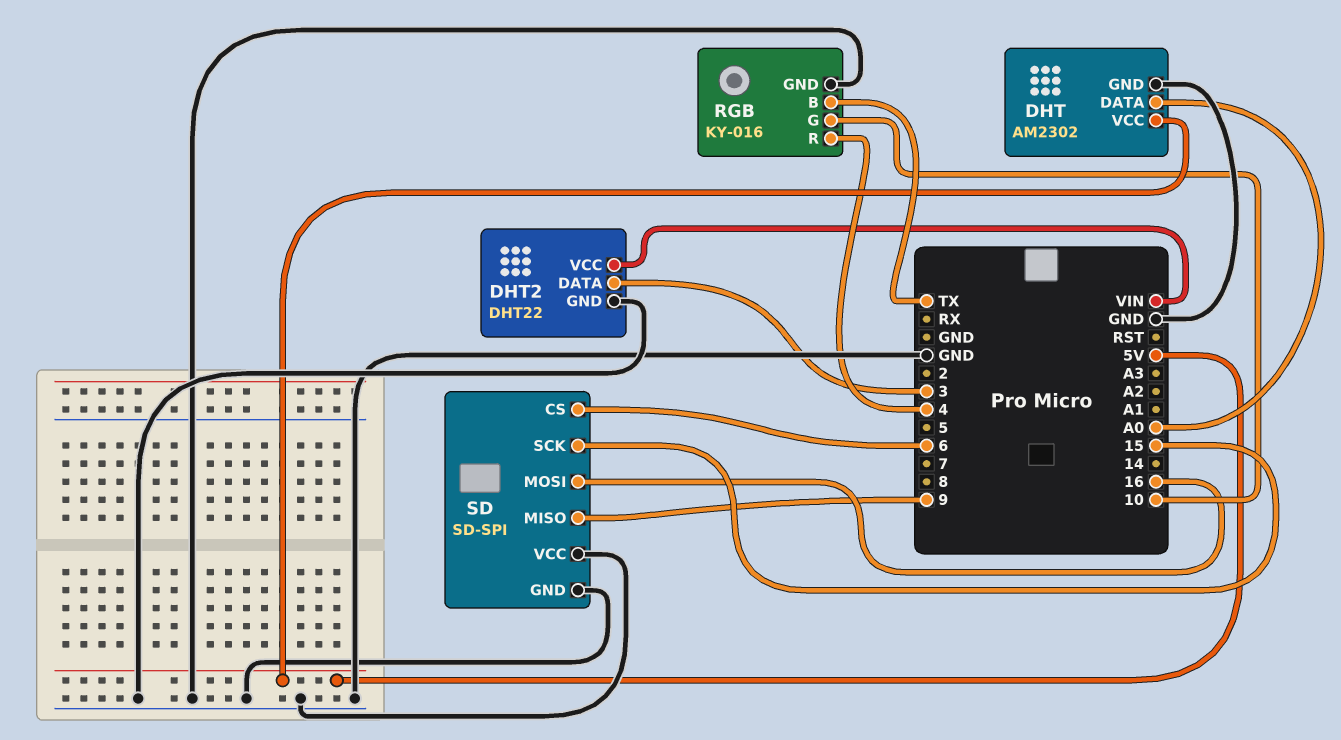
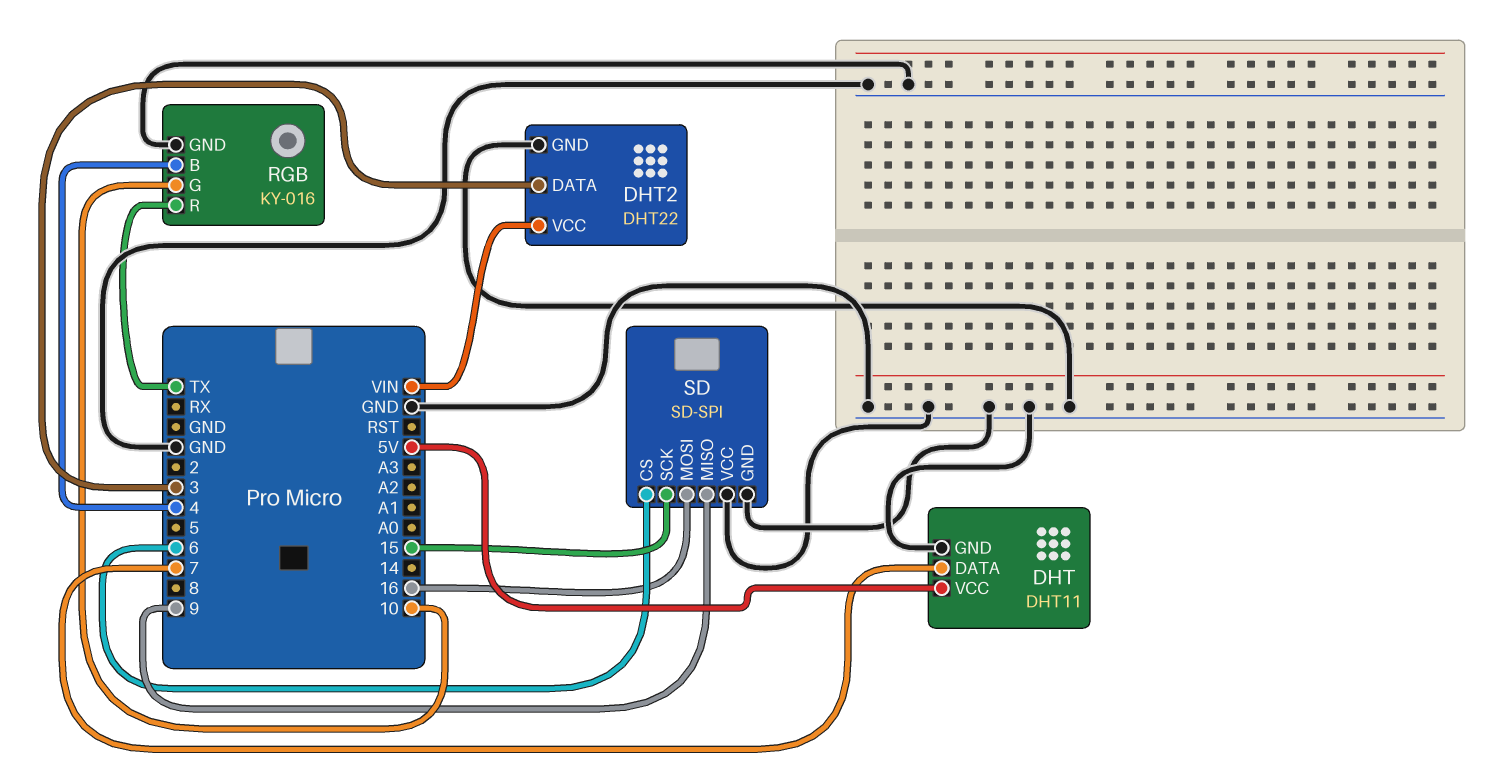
DHT: AM2302 -> DHT11
DHT pin DATA: A0 -> 7
RGB pin B: TX -> 4
RGB pin R: 4 -> TX

